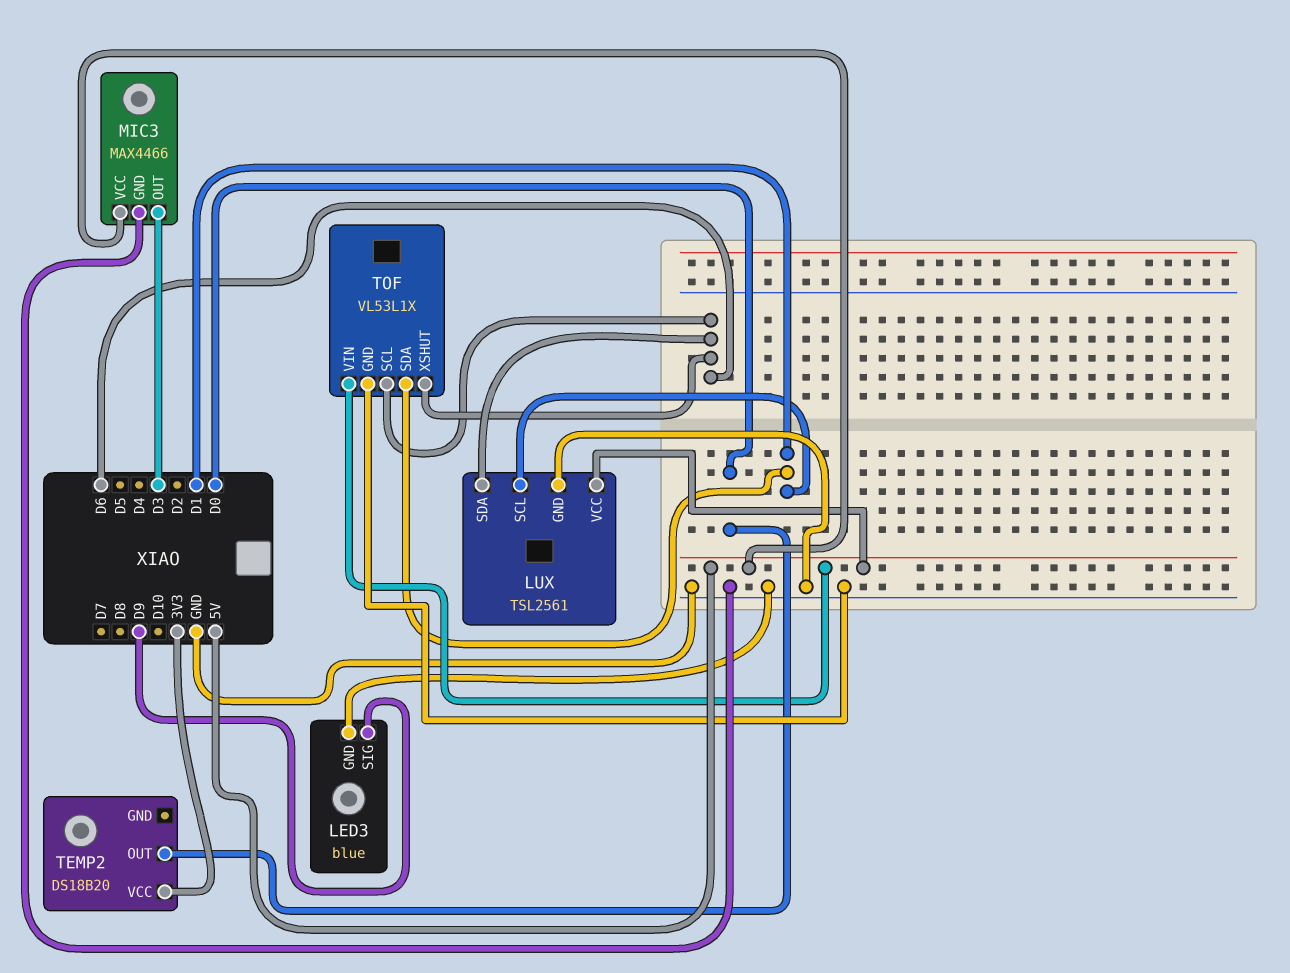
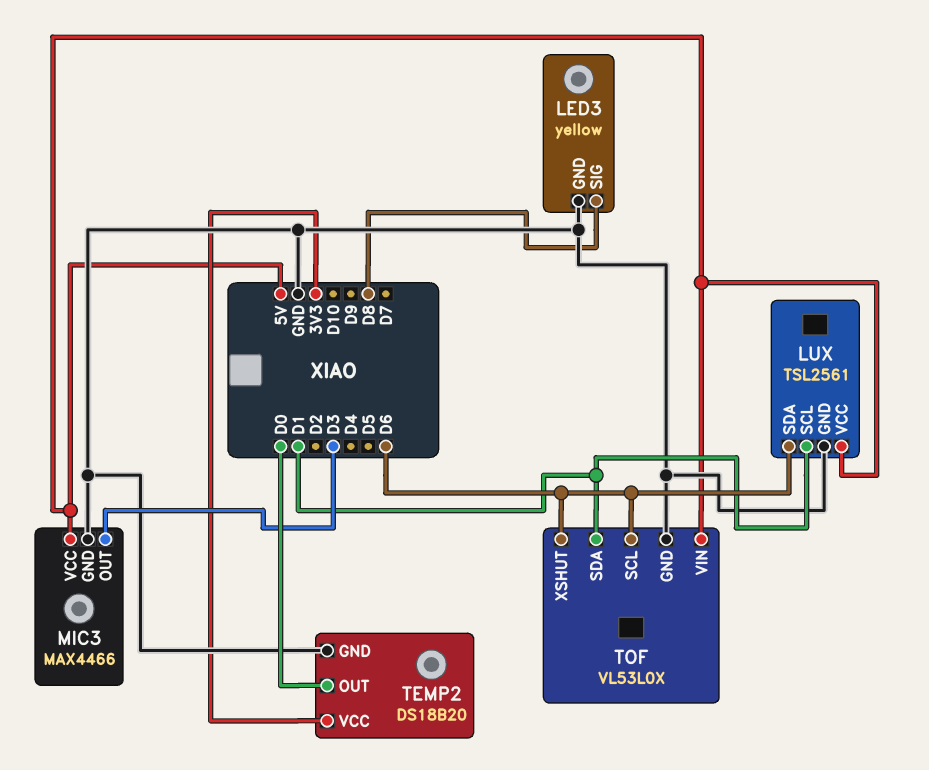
LED3: blue -> yellow
LED3 pin SIG: D9 -> D8
TEMP2 pin GND: none -> GND
TOF: VL53L1X -> VL53L0X

